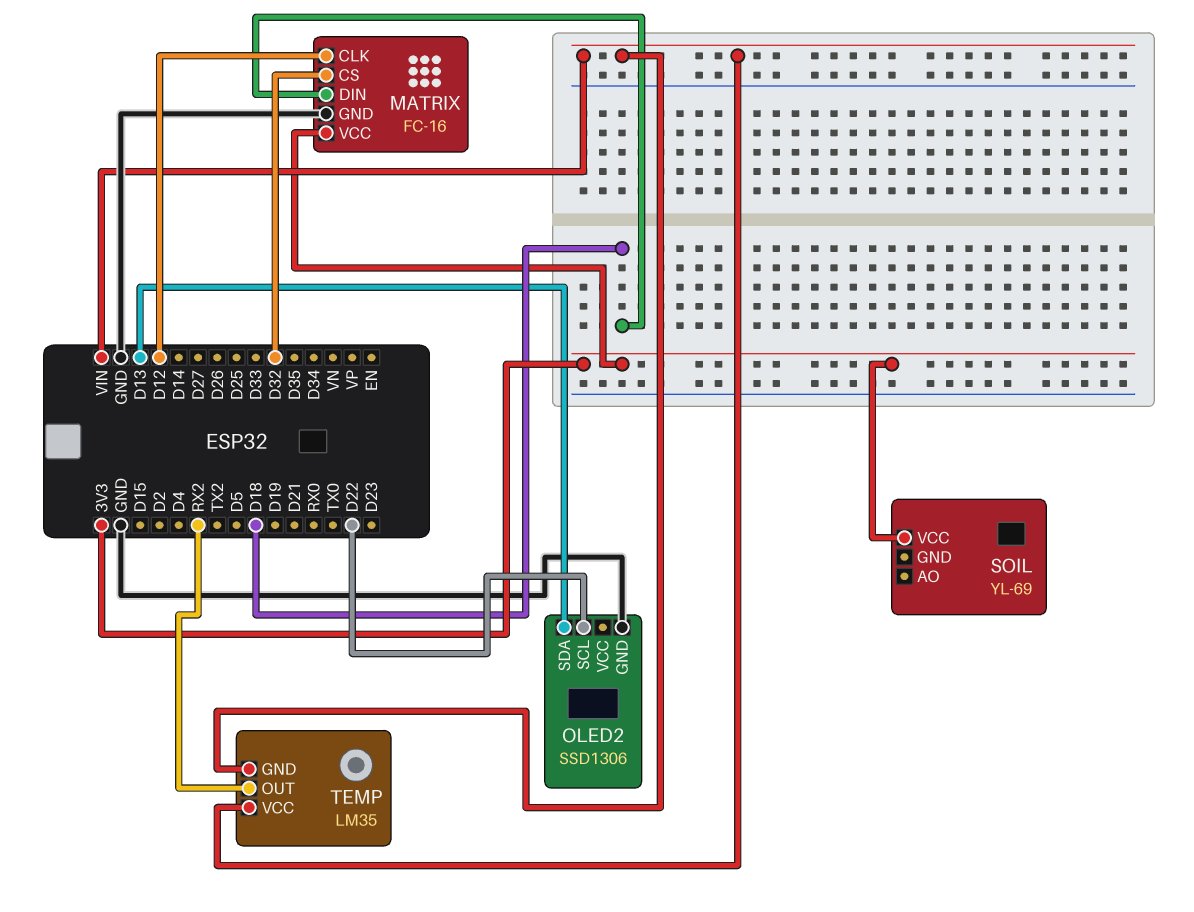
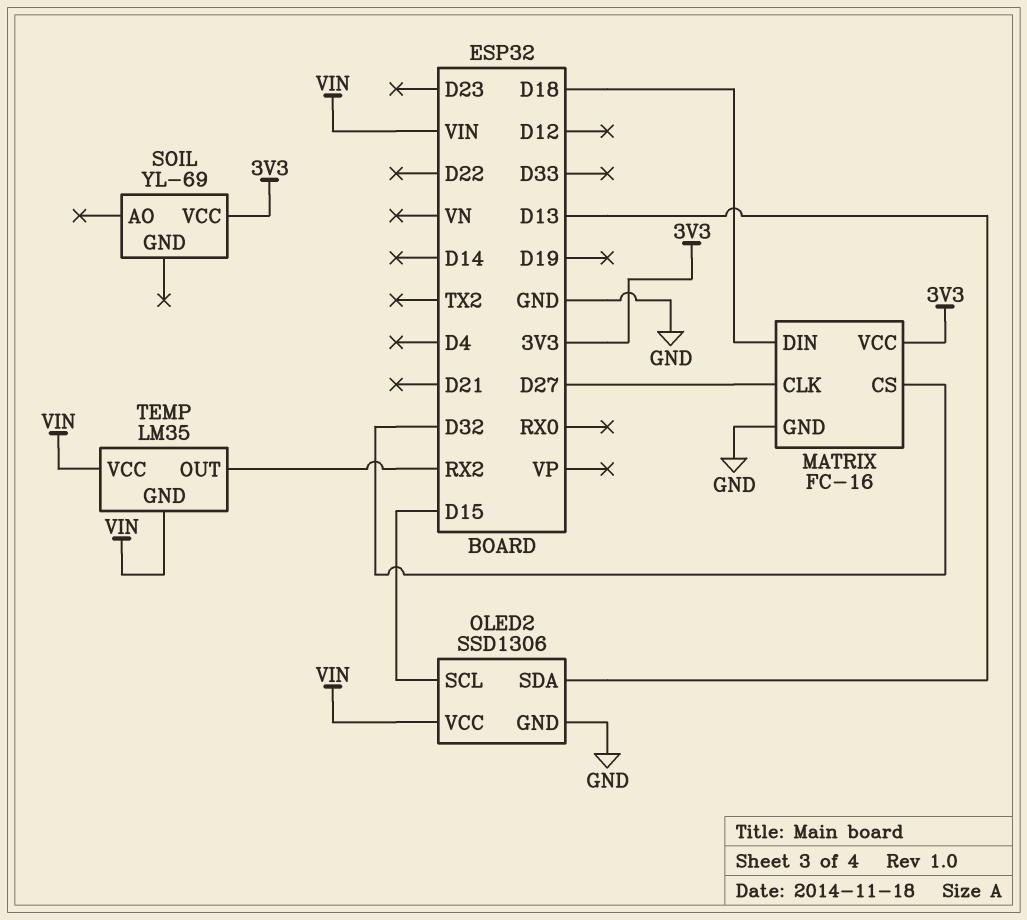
MATRIX pin CLK: D12 -> D27
OLED2 pin SCL: D22 -> D15
OLED2 pin VCC: none -> VIN

